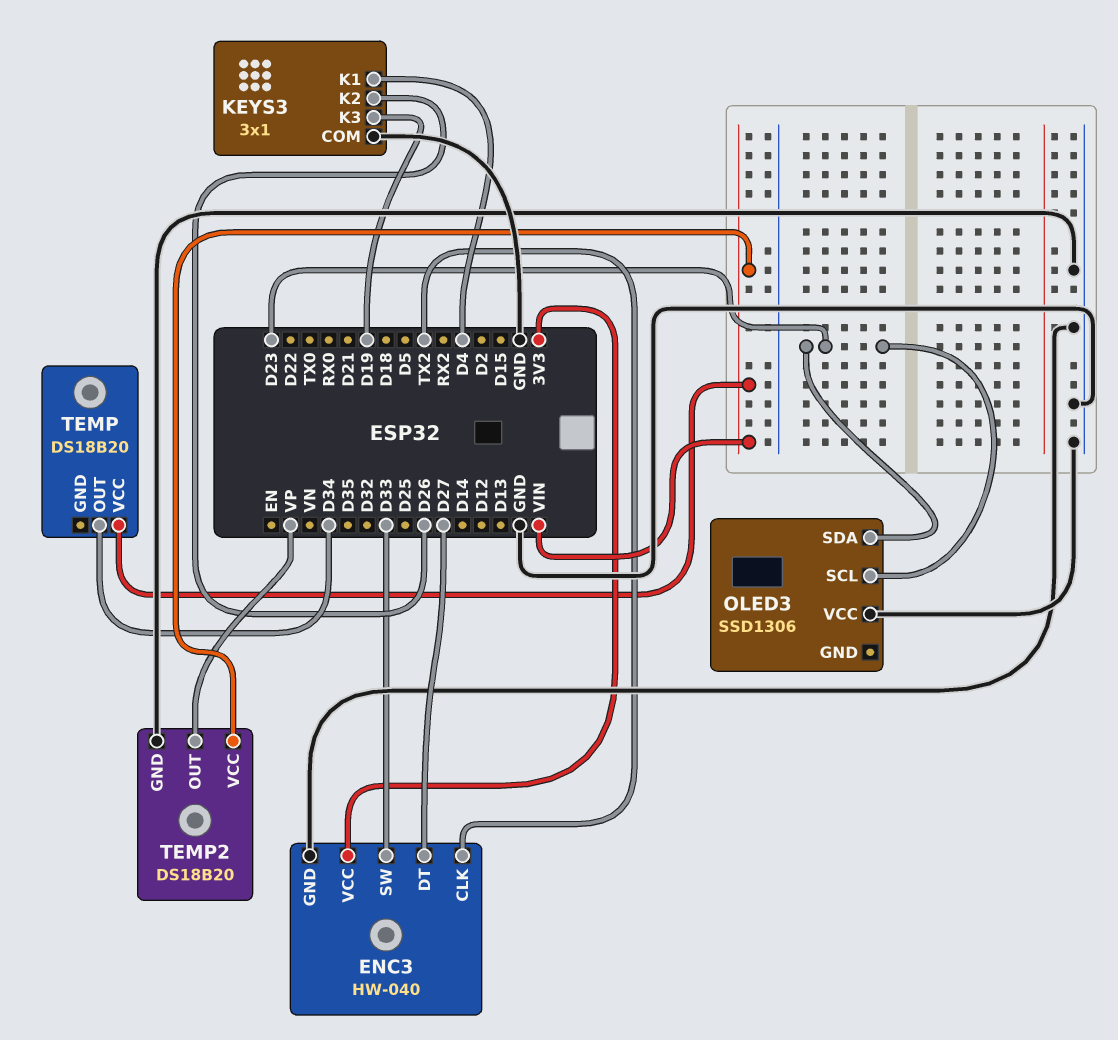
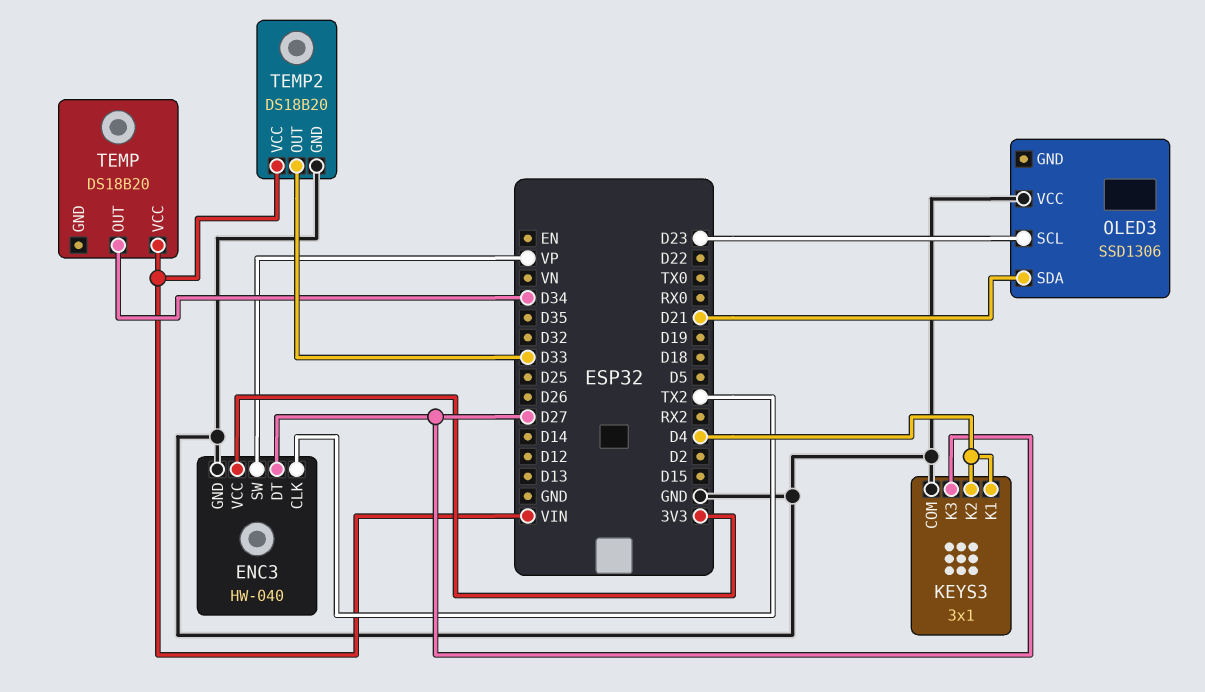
ENC3 pin SW: D33 -> VP
KEYS3 pin K2: D26 -> D4
KEYS3 pin K3: D19 -> D27
OLED3 pin SDA: D23 -> D21
TEMP2 pin OUT: VP -> D33

